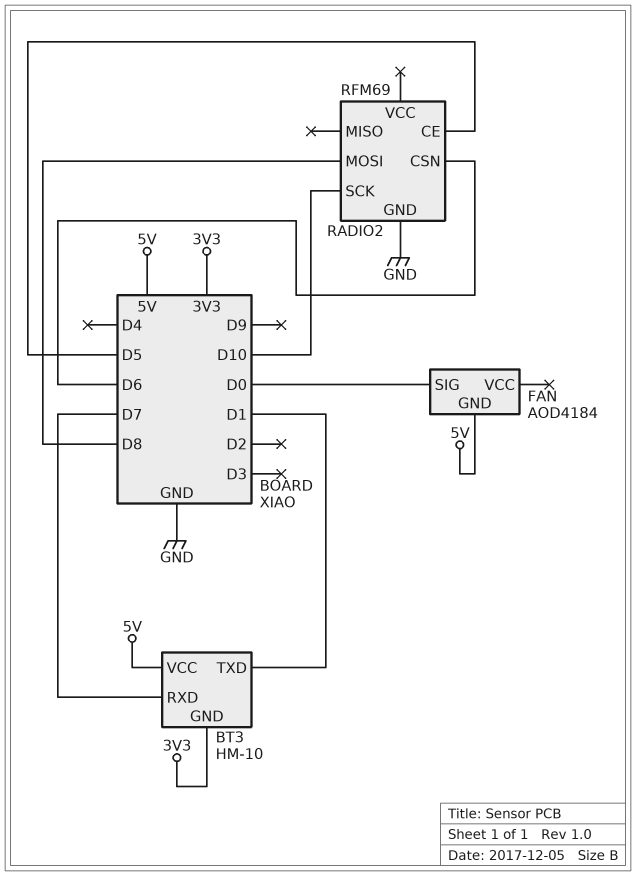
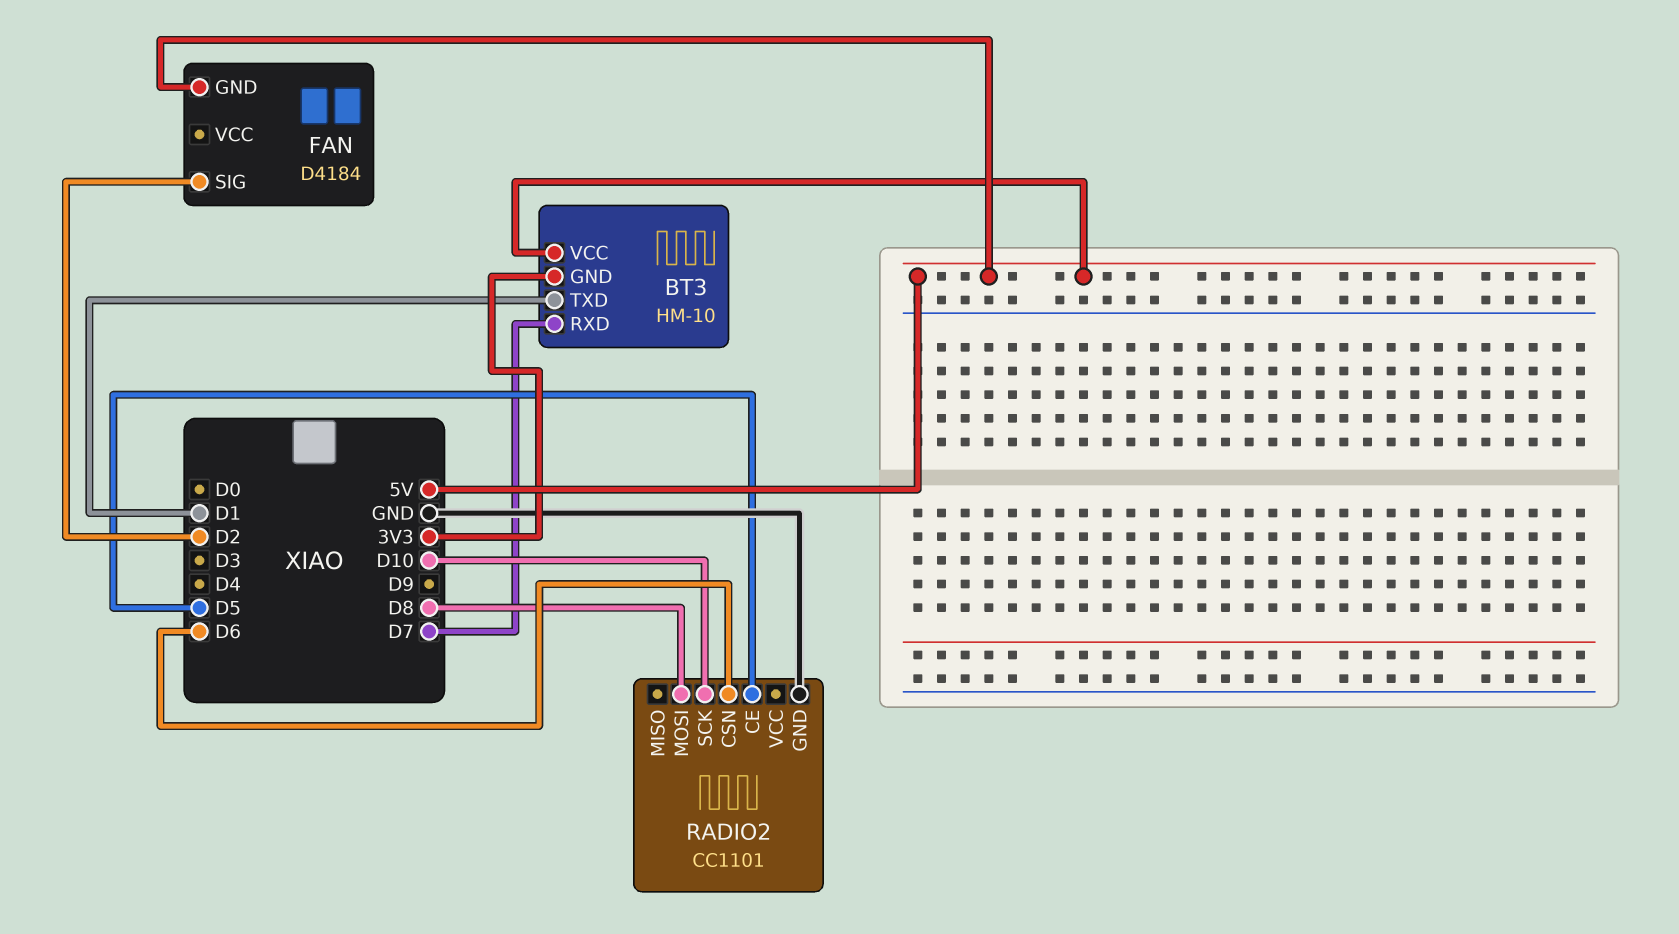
FAN: AOD4184 -> D4184
FAN pin SIG: D0 -> D2
RADIO2: RFM69 -> CC1101

